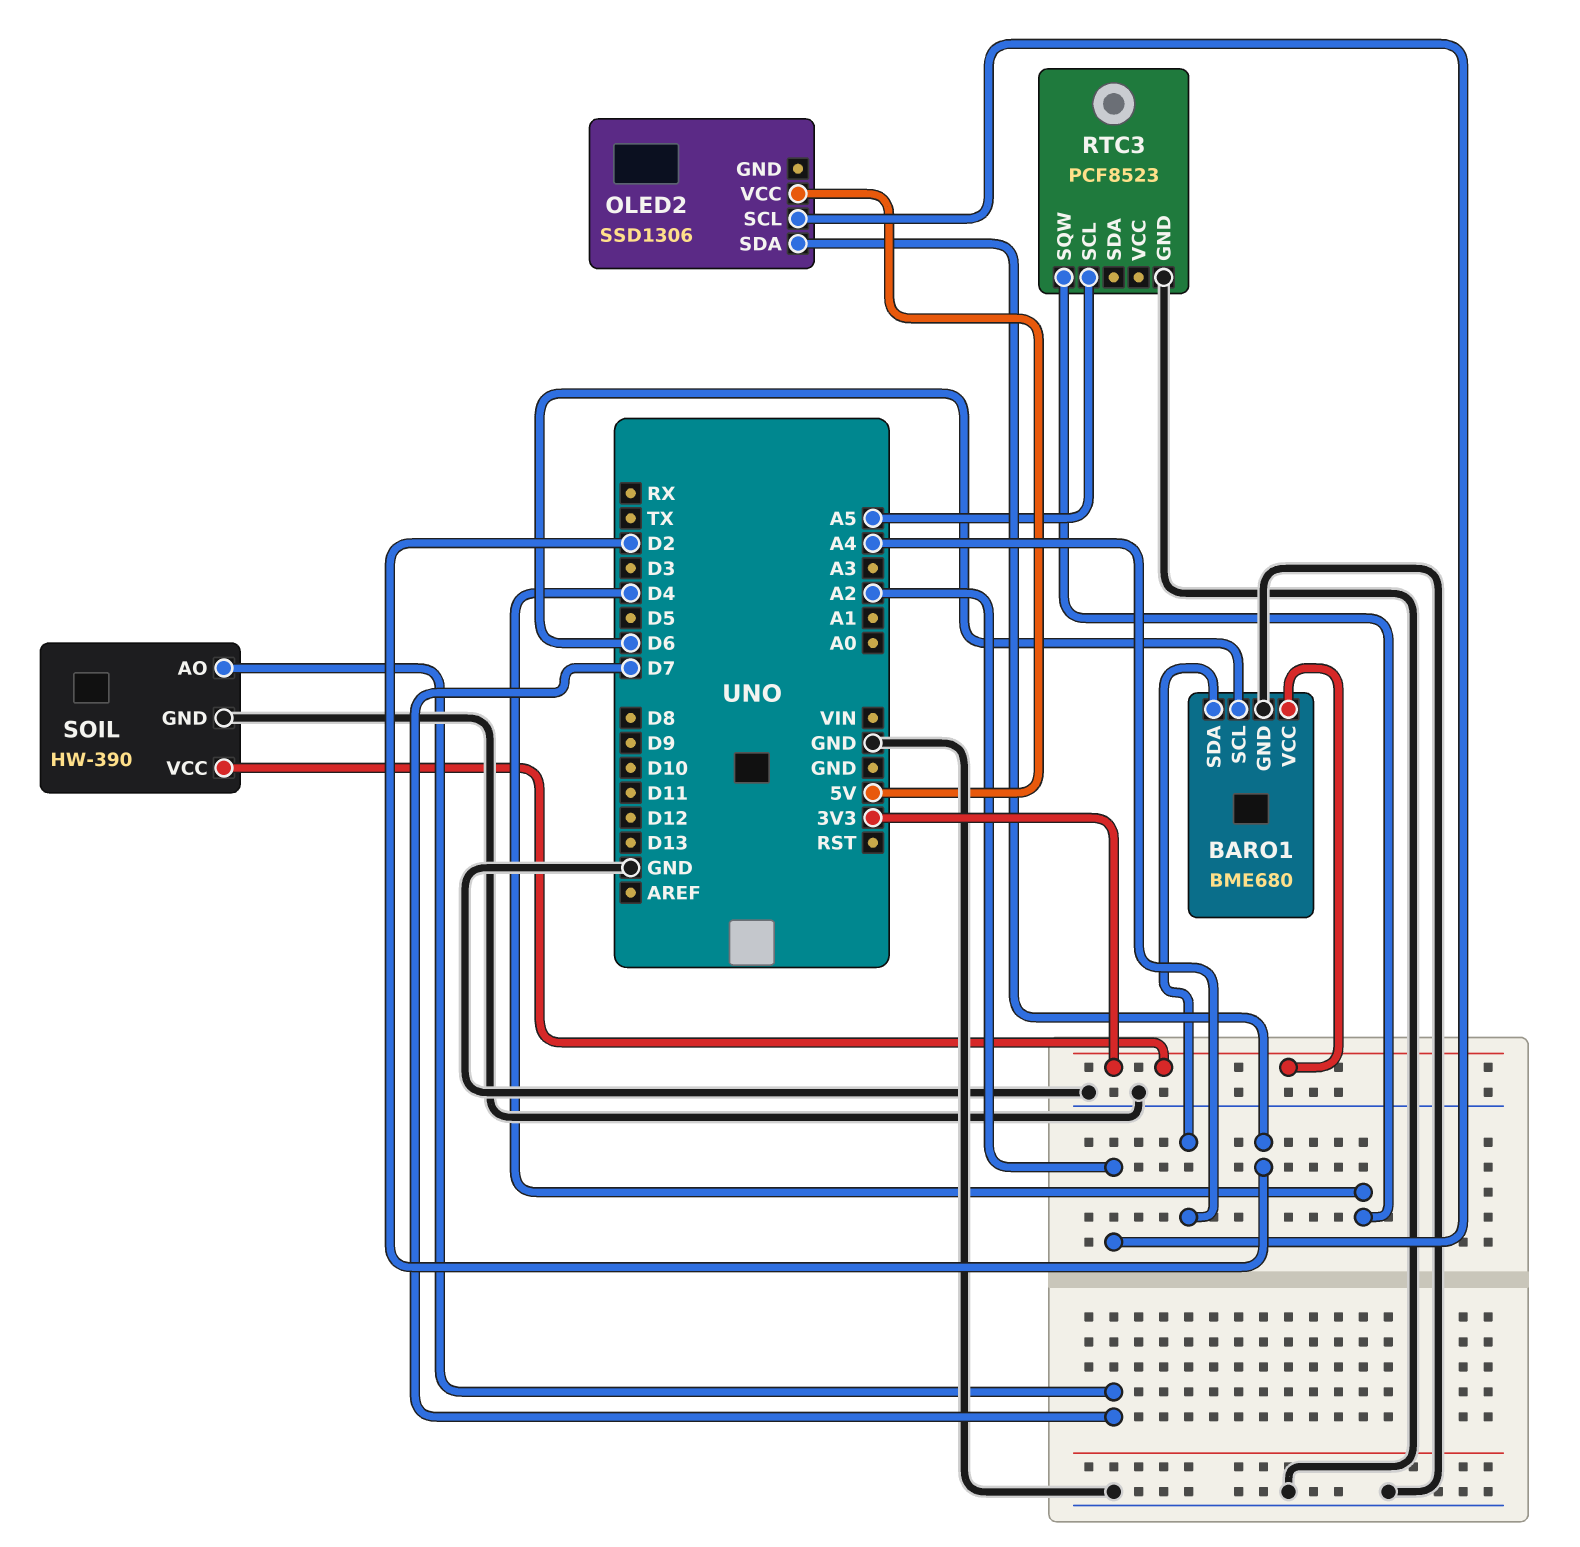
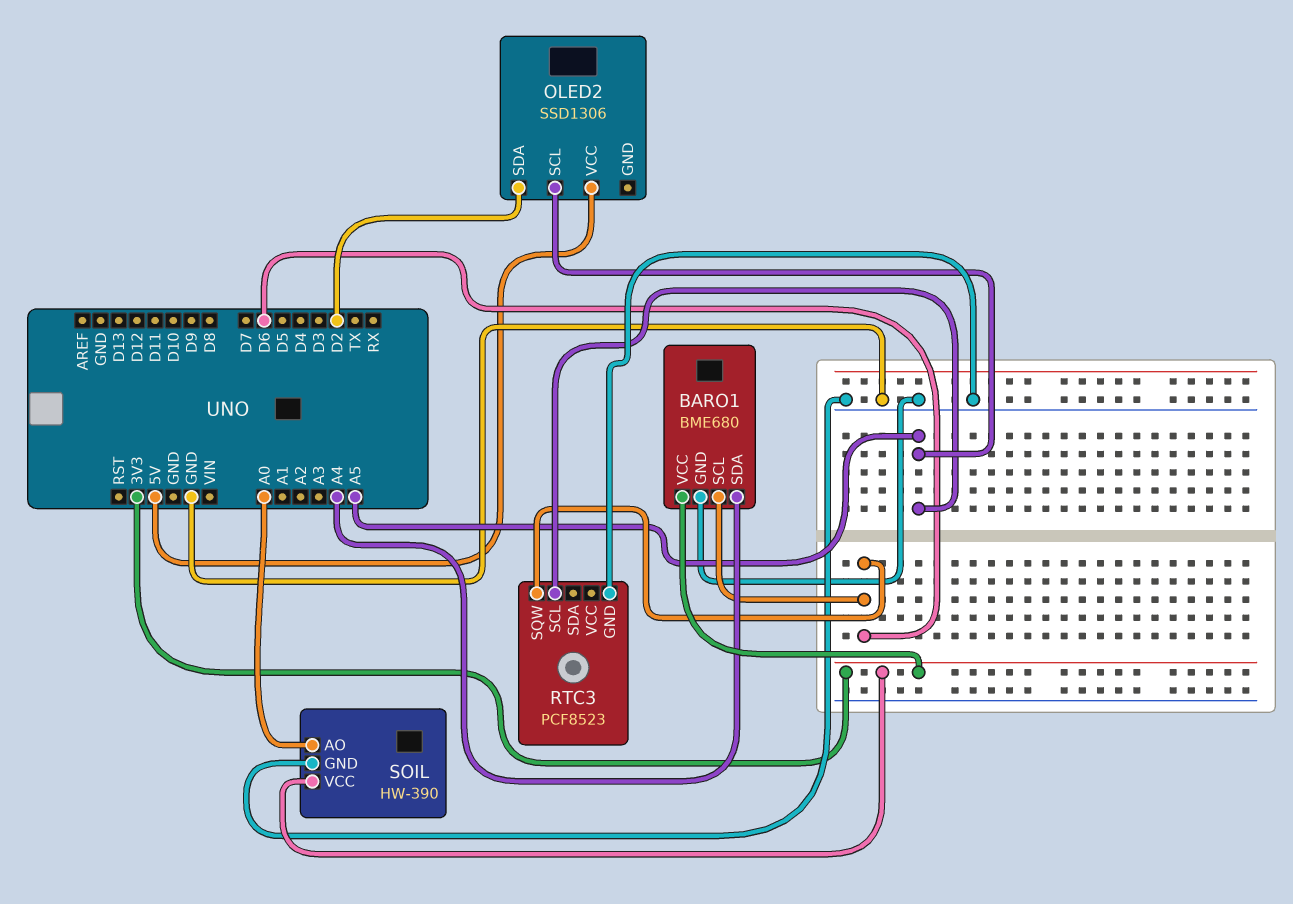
OLED2 pin SCL: A2 -> A5
RTC3 pin SQW: D4 -> D6
SOIL pin AO: D7 -> A0

